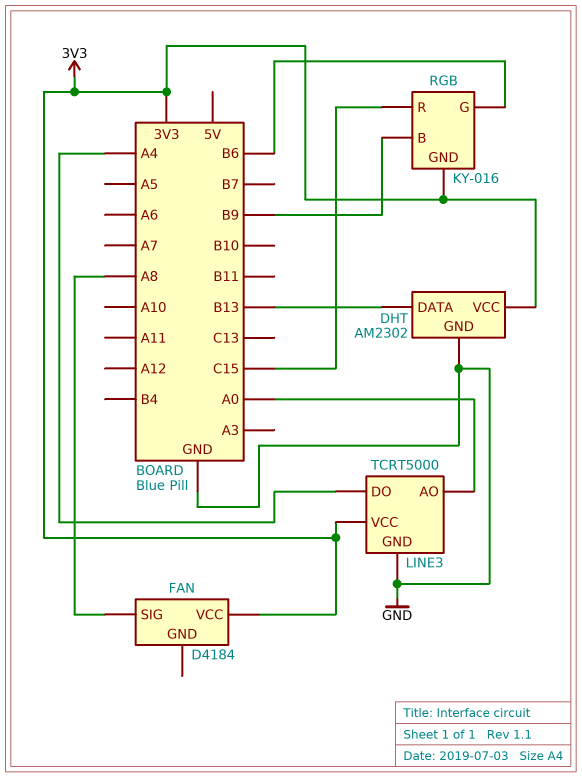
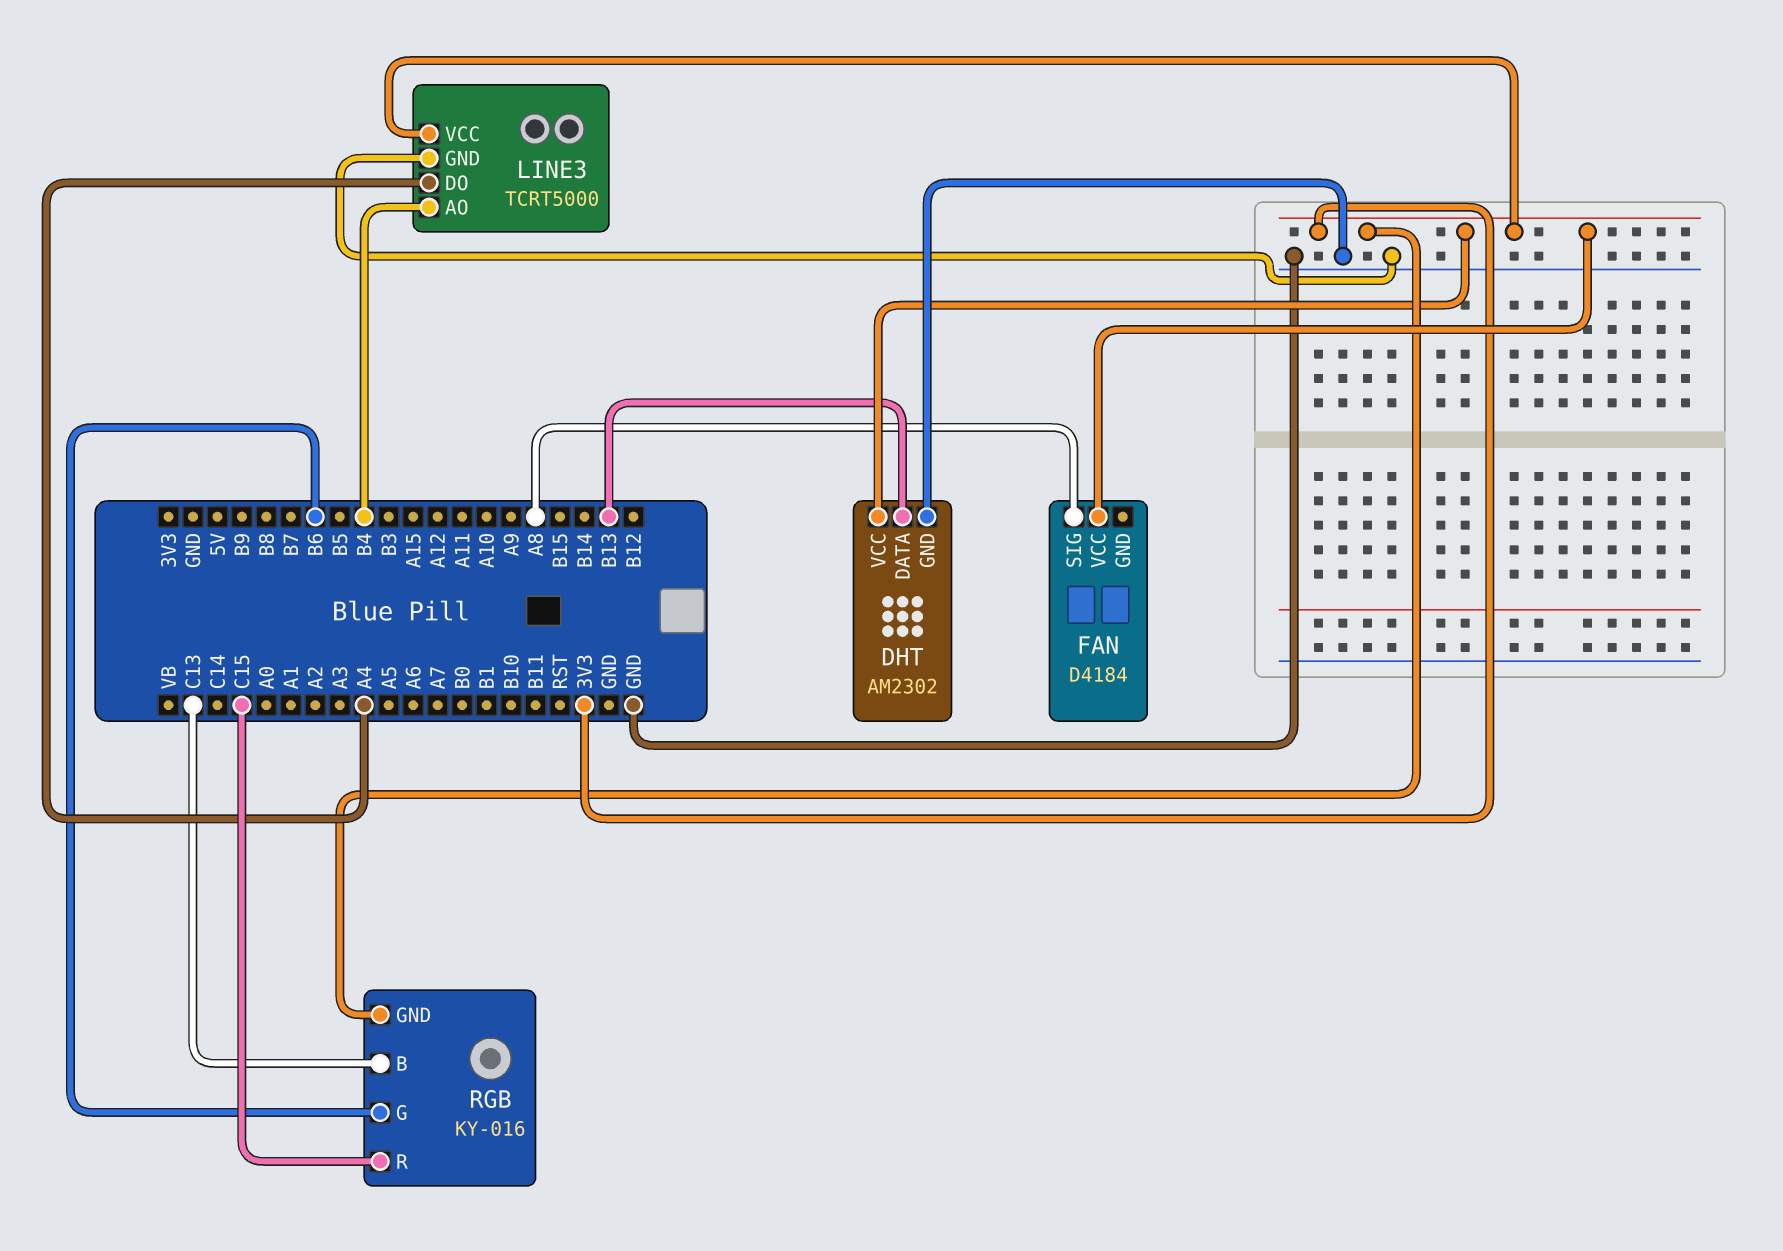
LINE3 pin AO: A0 -> B4
RGB pin B: B9 -> C13

